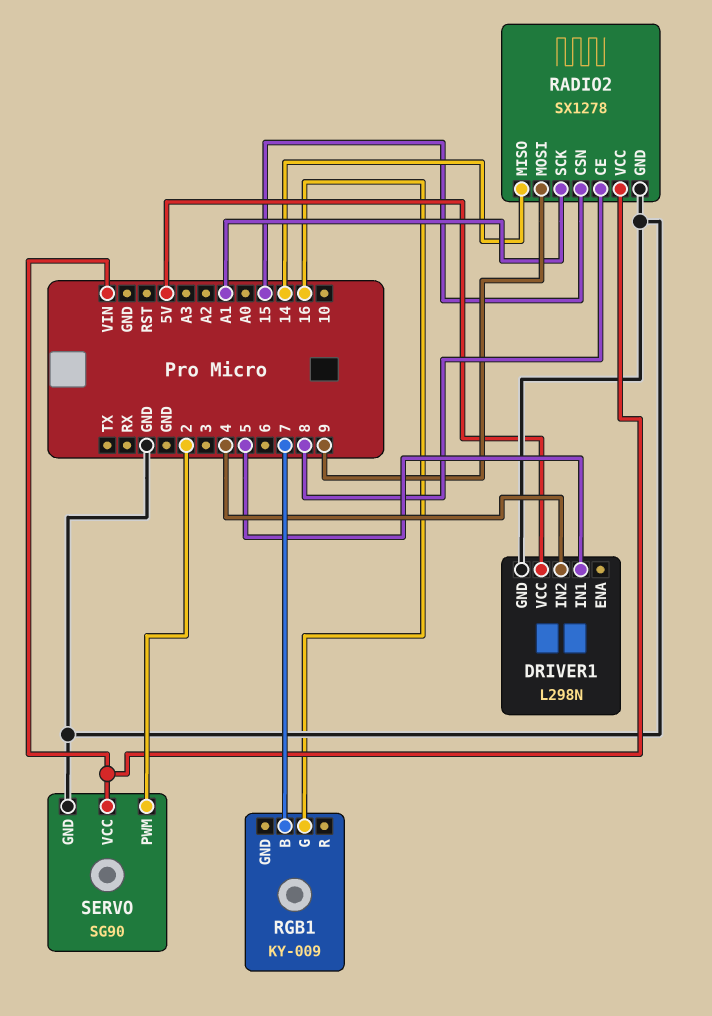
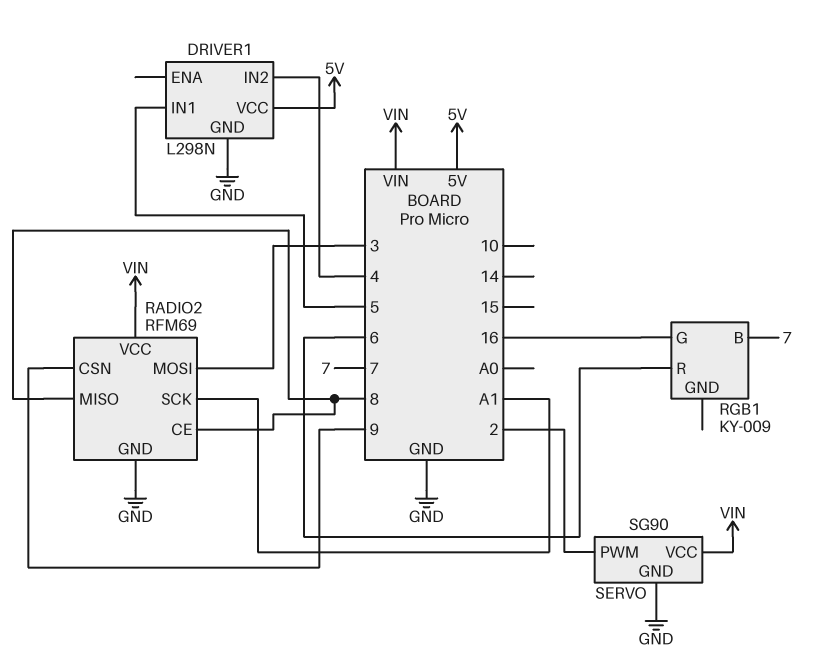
RADIO2: SX1278 -> RFM69
RADIO2 pin CSN: 15 -> 9
RADIO2 pin MISO: 14 -> 8
RADIO2 pin MOSI: 9 -> 3
RGB1 pin R: none -> 6

